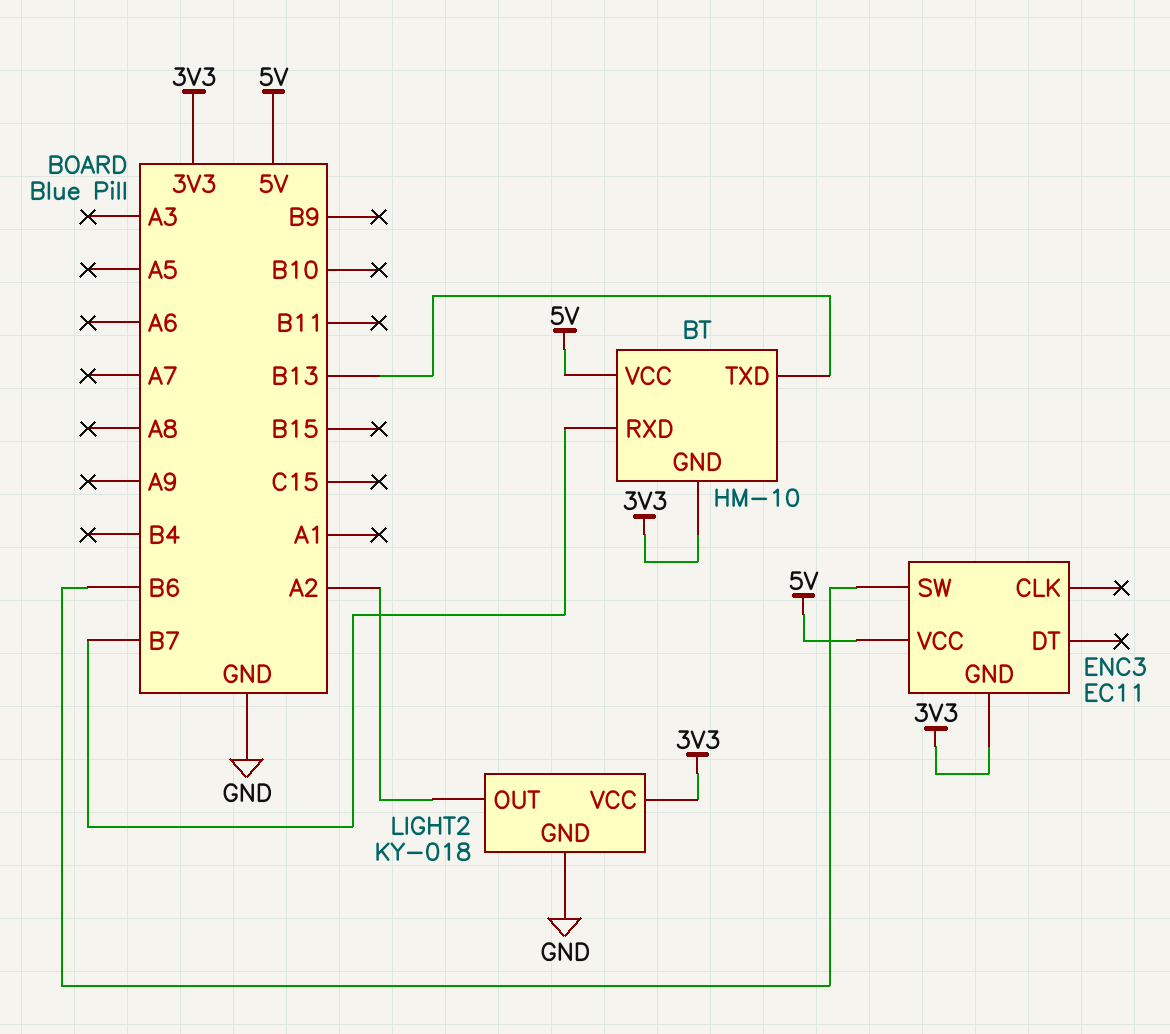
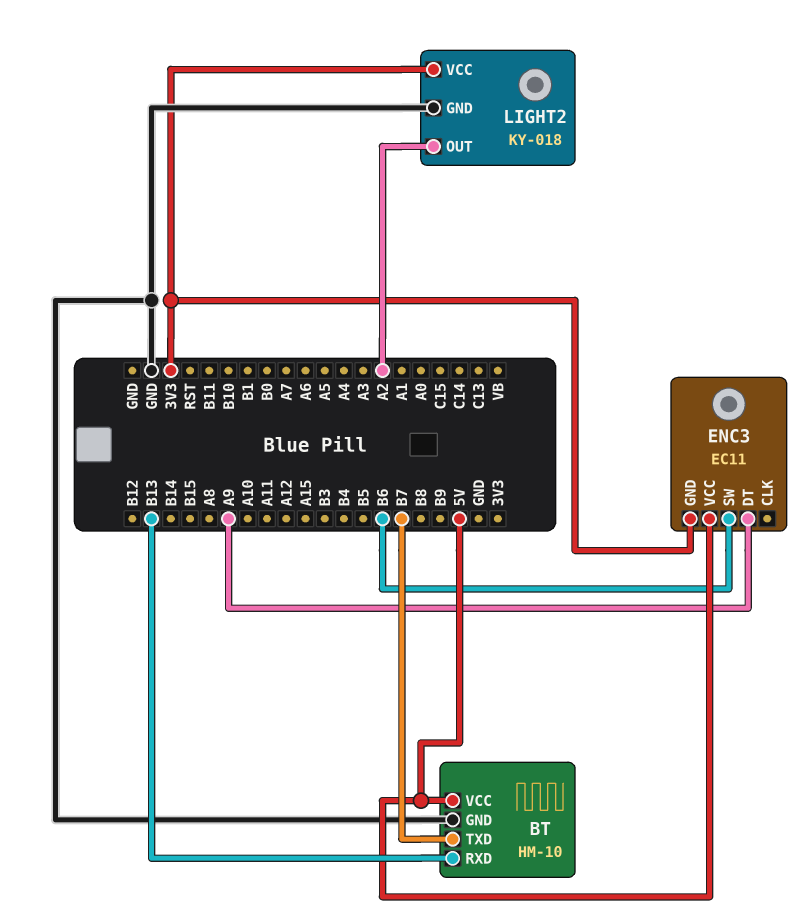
BT pin GND: 3V3 -> GND
BT pin RXD: B7 -> B13
BT pin TXD: B13 -> B7
ENC3 pin DT: none -> A9

